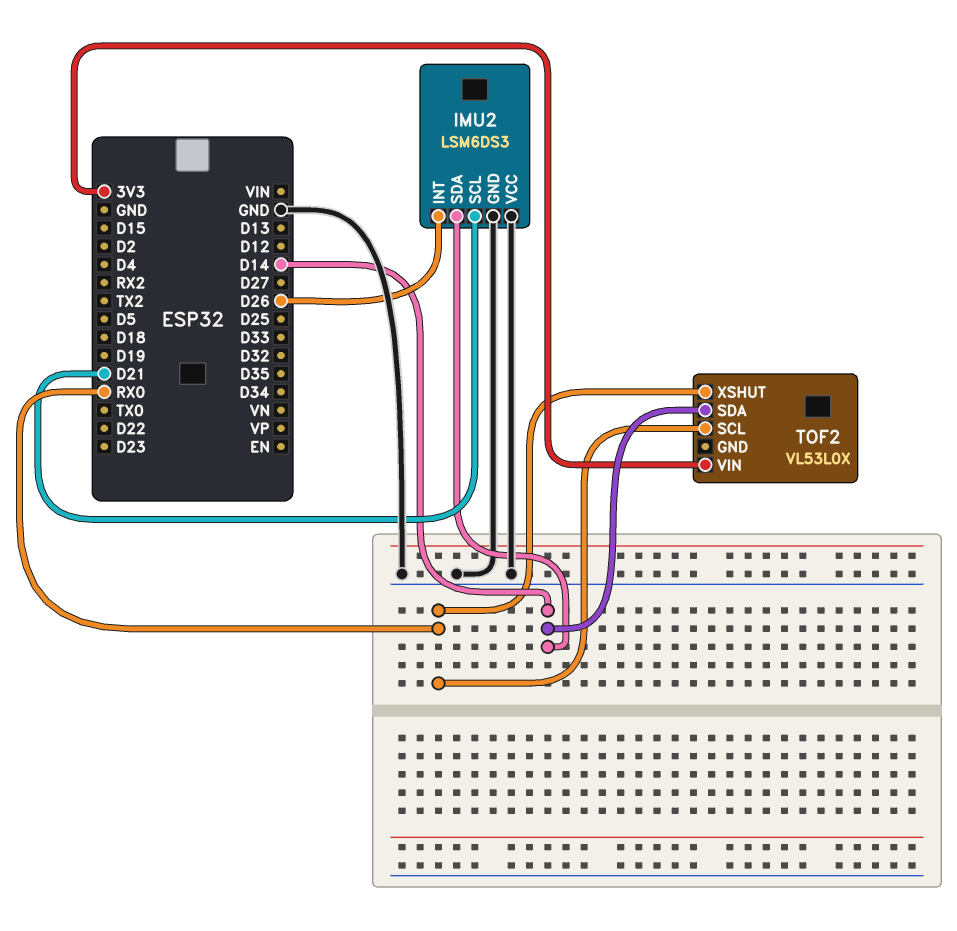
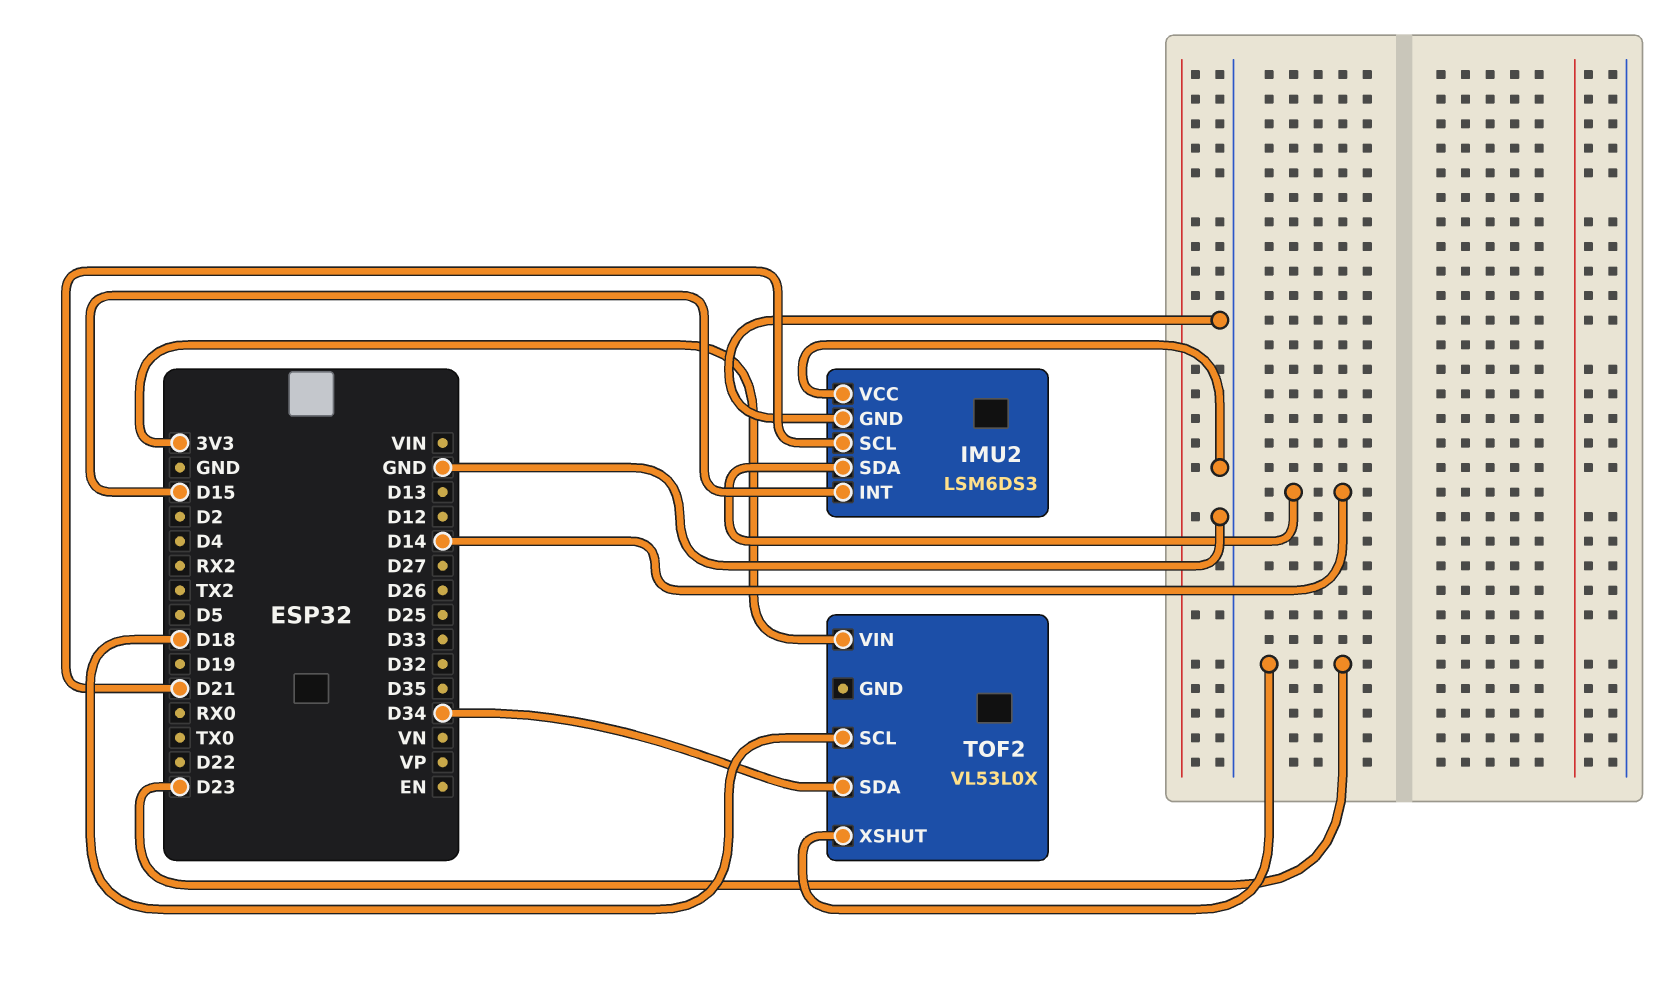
IMU2 pin INT: D26 -> D15
TOF2 pin SCL: RX0 -> D18
TOF2 pin SDA: D14 -> D34
TOF2 pin XSHUT: RX0 -> D23

